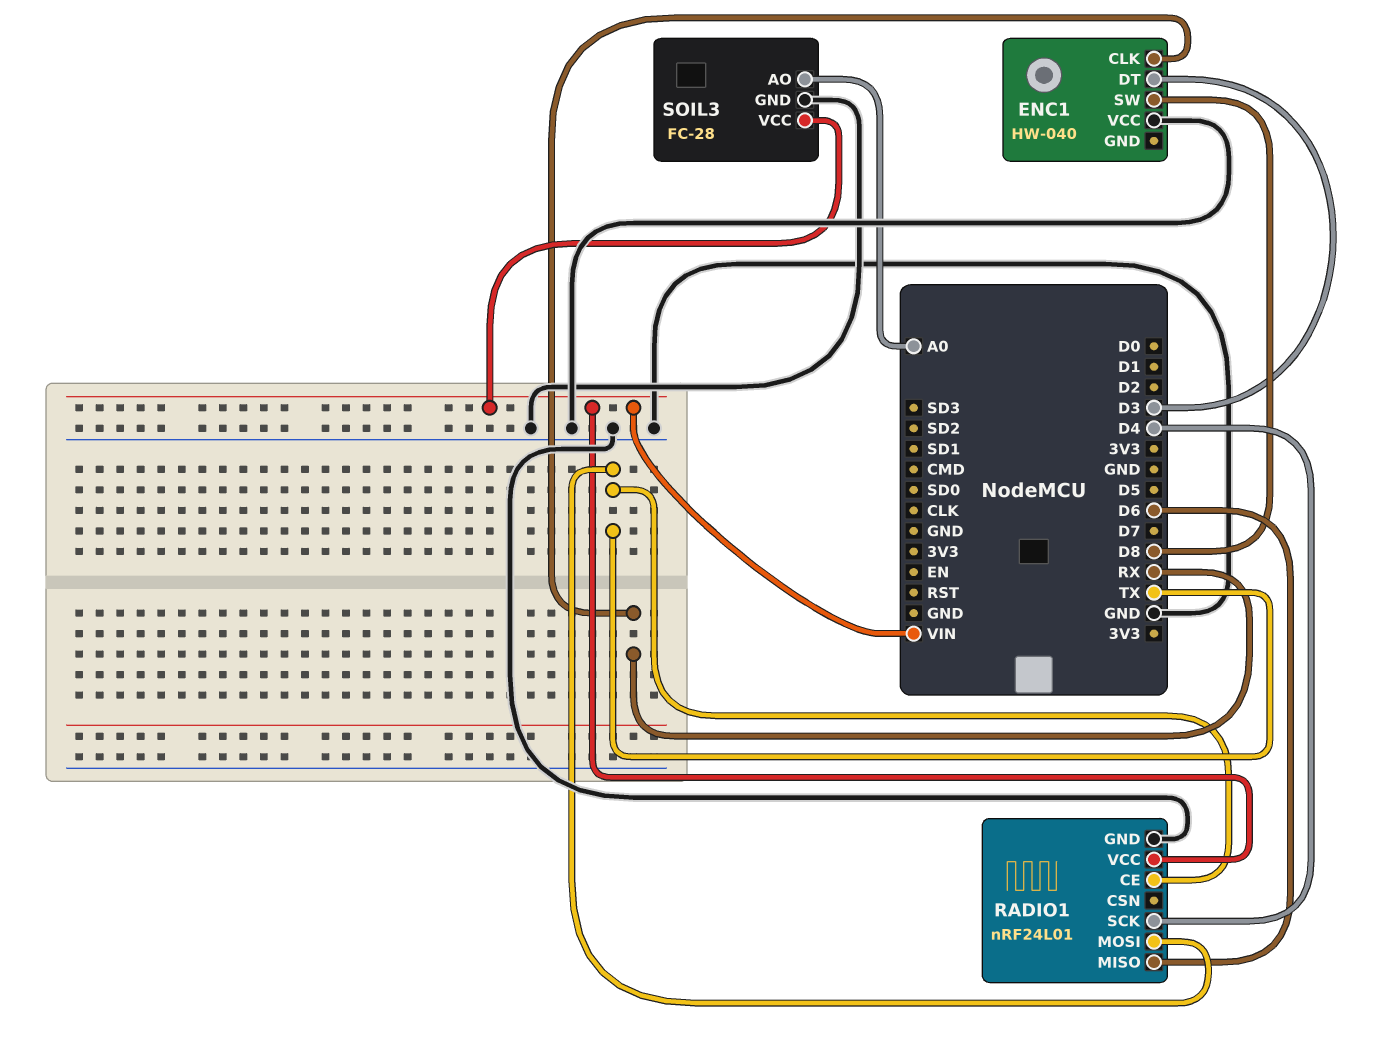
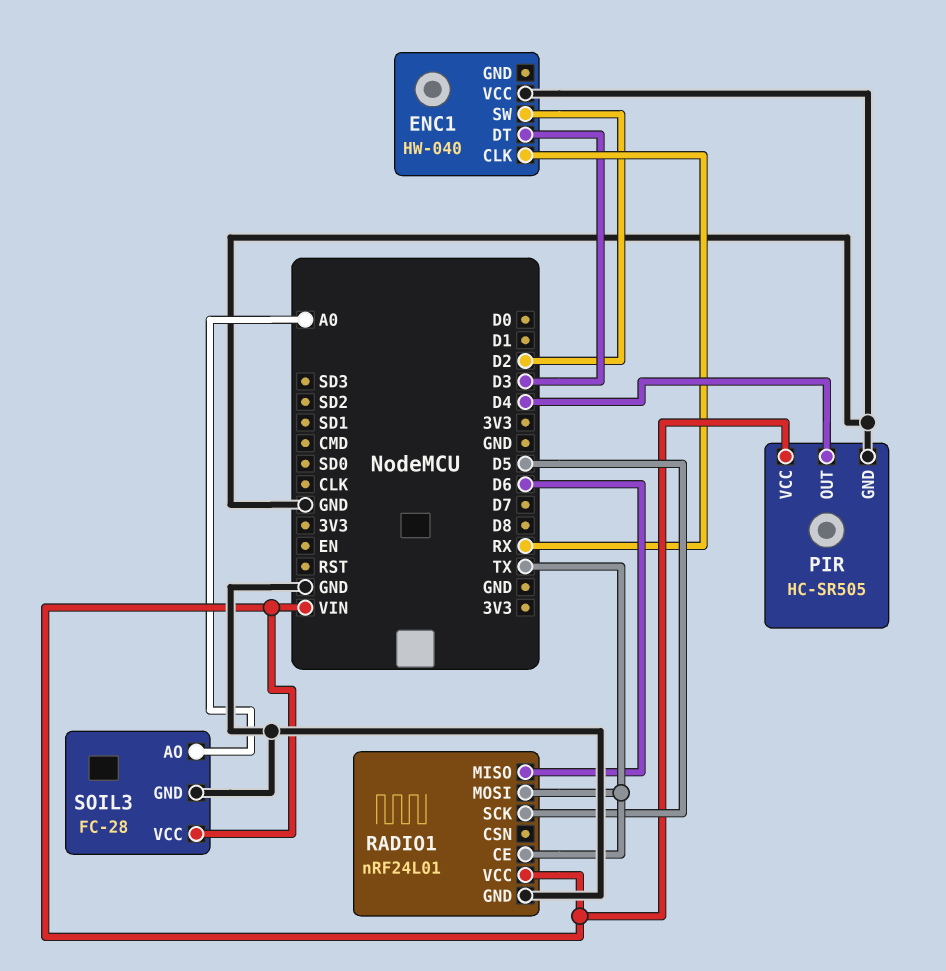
ENC1 pin SW: D8 -> D2
PIR: none -> HC-SR505
PIR pin GND: none -> GND
PIR pin OUT: none -> D4
PIR pin VCC: none -> VIN
RADIO1 pin SCK: D4 -> D5

